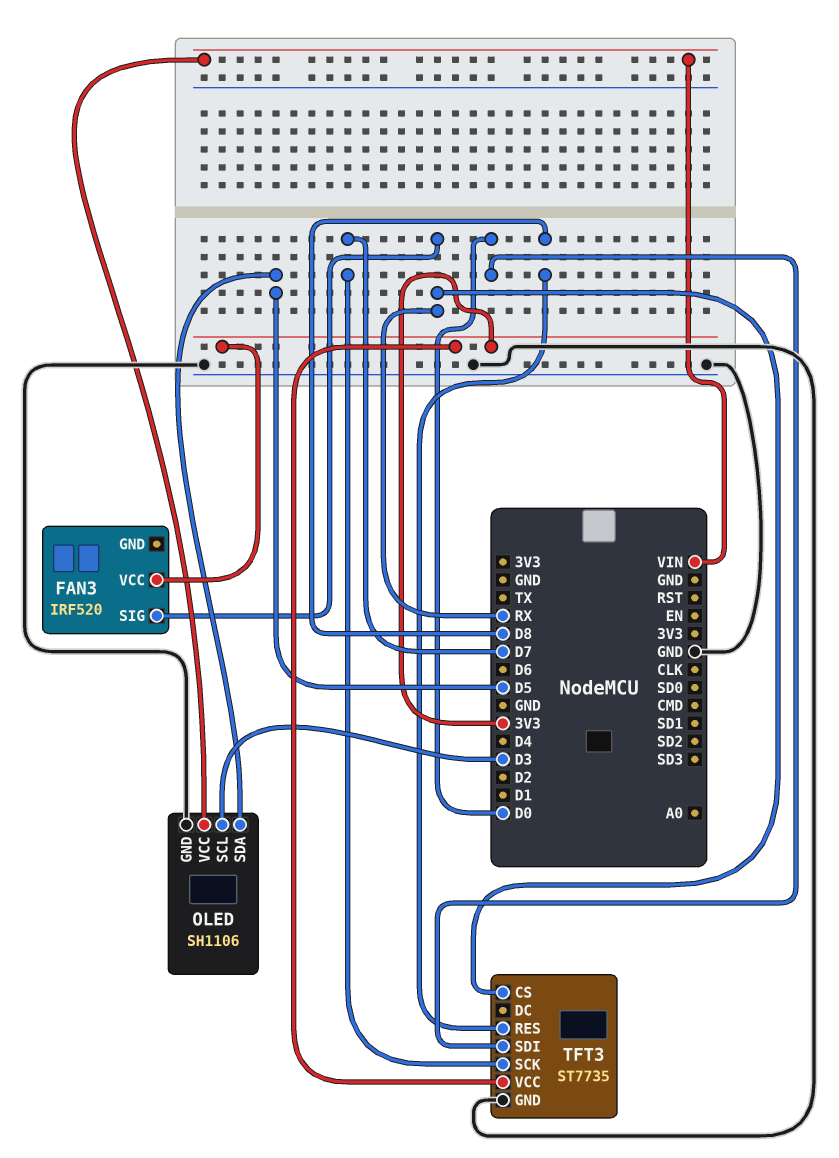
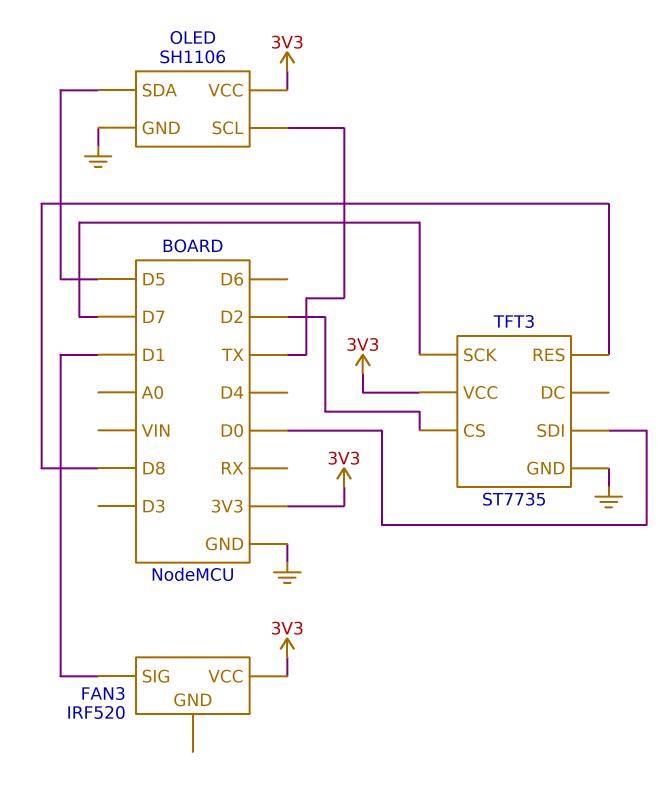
FAN3 pin SIG: RX -> D1
OLED pin SCL: D3 -> TX
OLED pin VCC: VIN -> 3V3
TFT3 pin CS: RX -> D2

